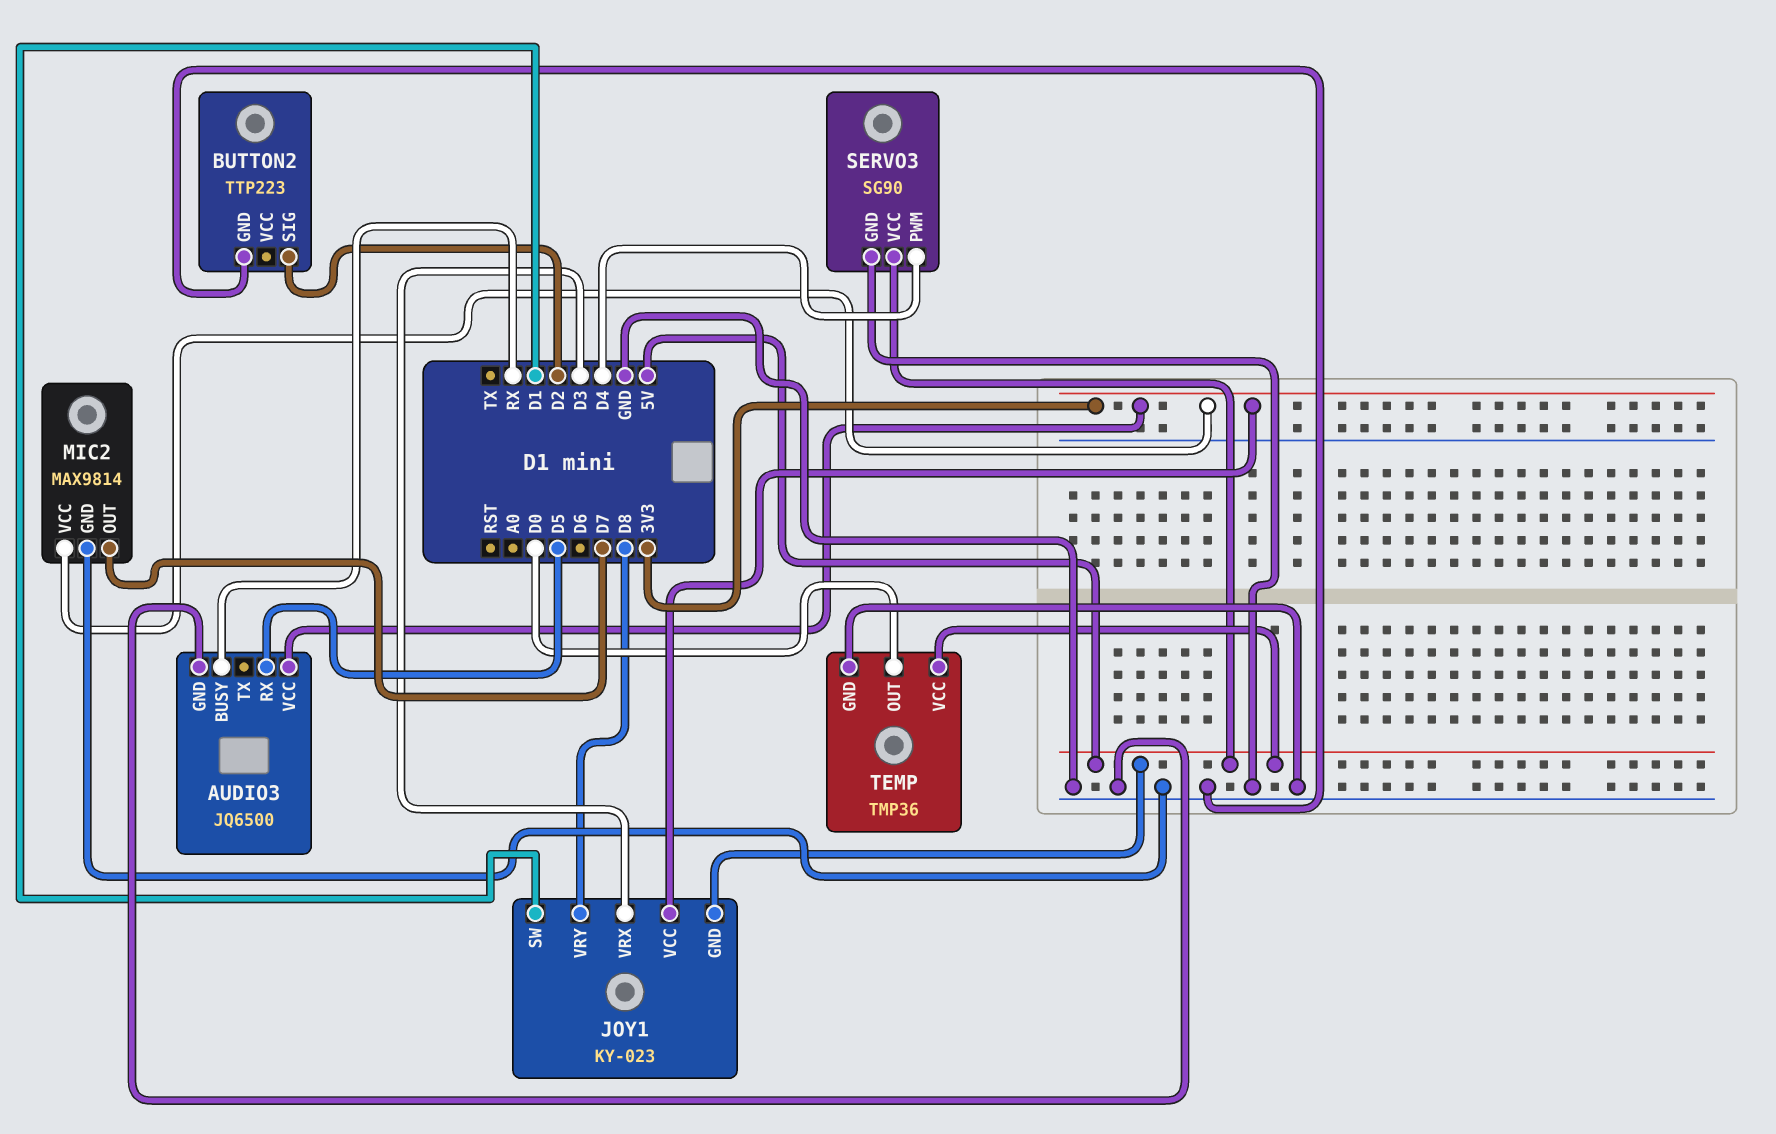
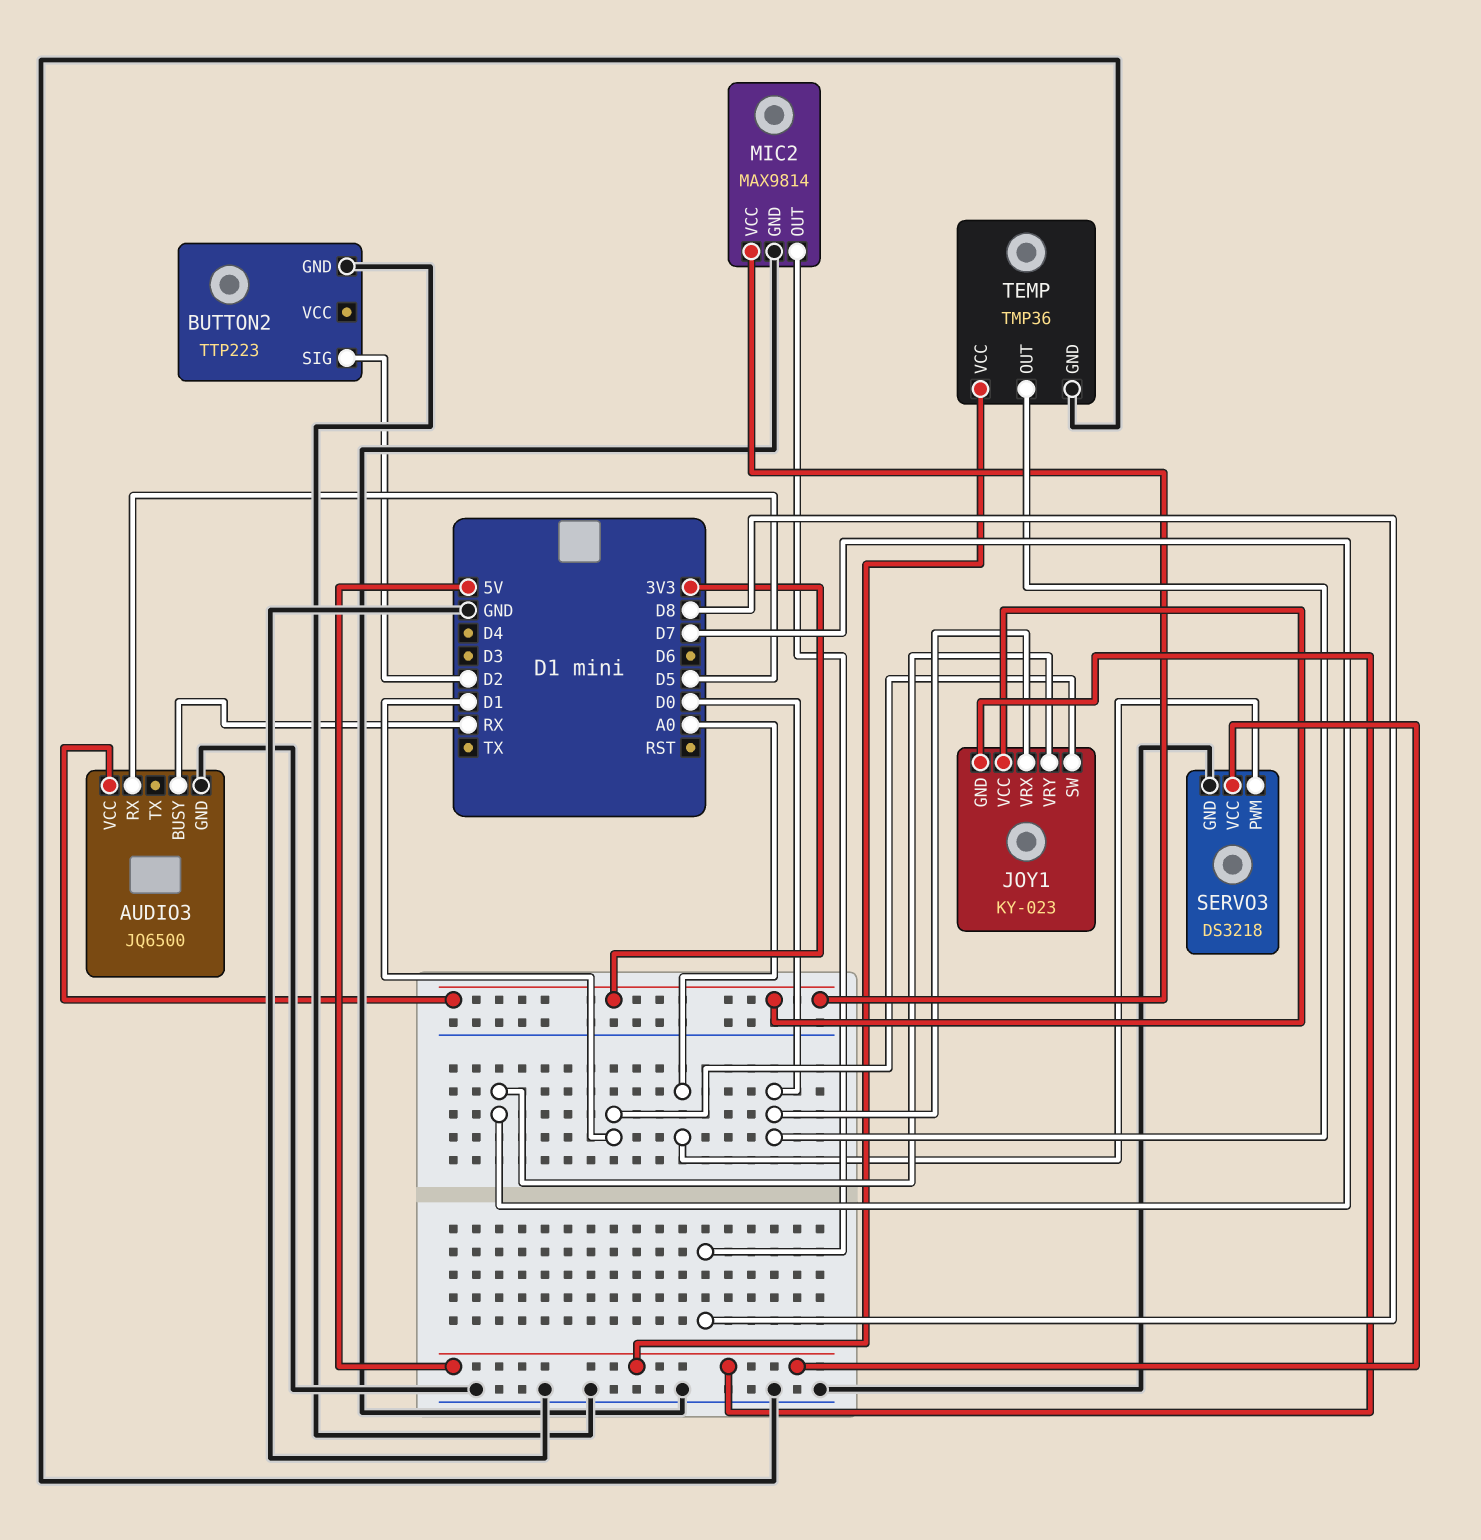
JOY1 pin VRX: D3 -> D0
JOY1 pin VRY: D8 -> D7
MIC2 pin OUT: D7 -> D8
SERVO3: SG90 -> DS3218
SERVO3 pin PWM: D4 -> A0

